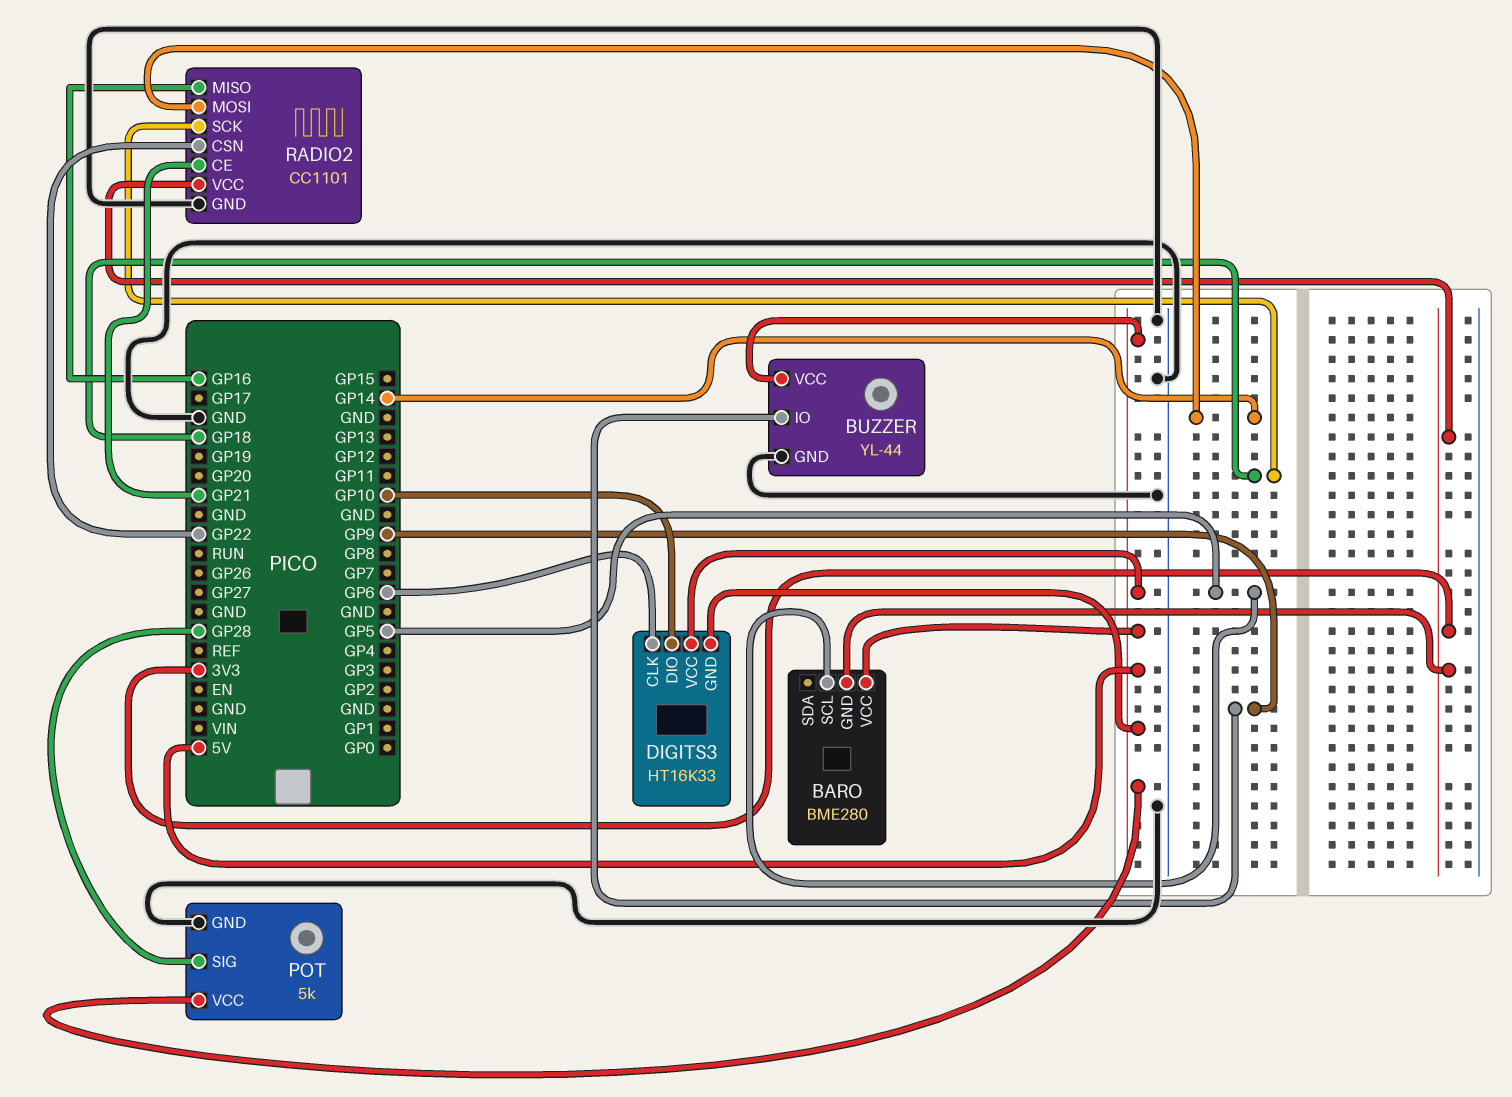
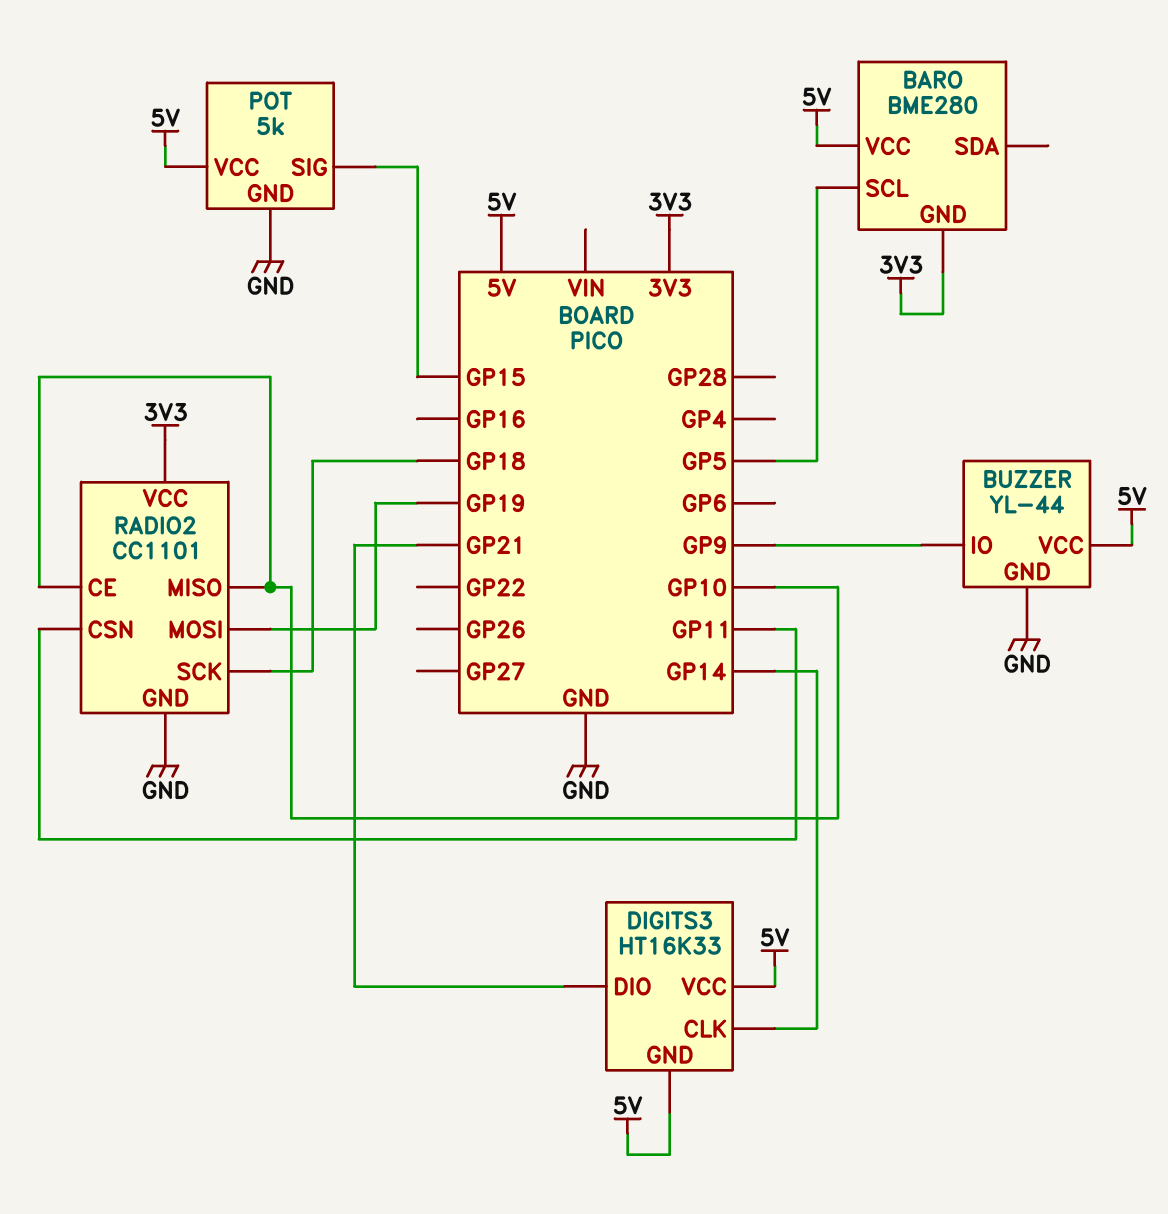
DIGITS3 pin CLK: GP6 -> GP14
DIGITS3 pin DIO: GP10 -> GP21
POT pin SIG: GP28 -> GP15
RADIO2 pin CE: GP21 -> GP10
RADIO2 pin CSN: GP22 -> GP11
RADIO2 pin MISO: GP16 -> GP10
RADIO2 pin MOSI: GP14 -> GP19

